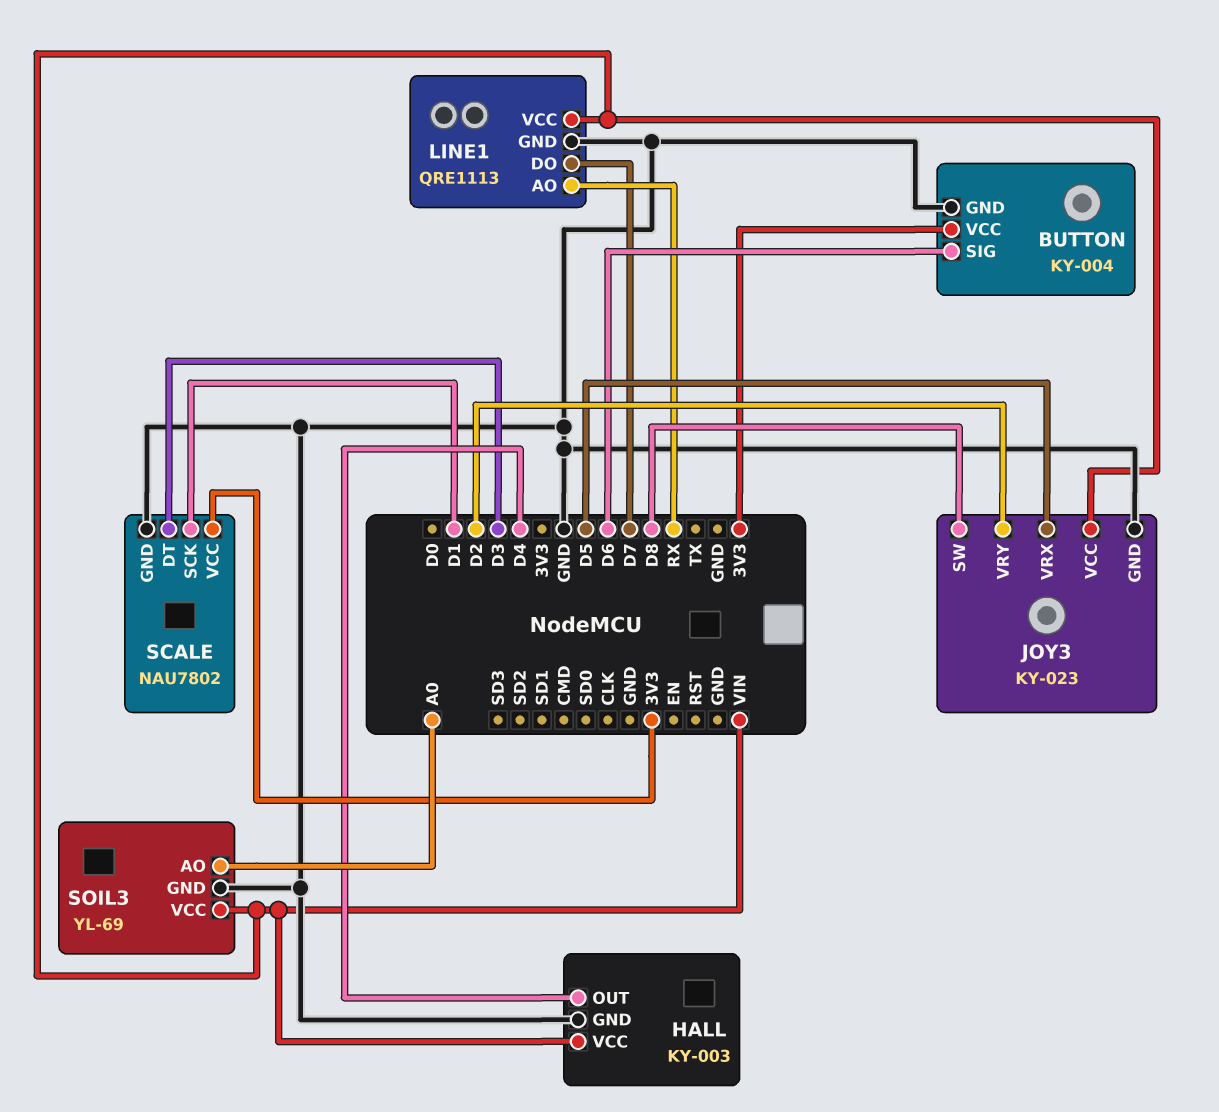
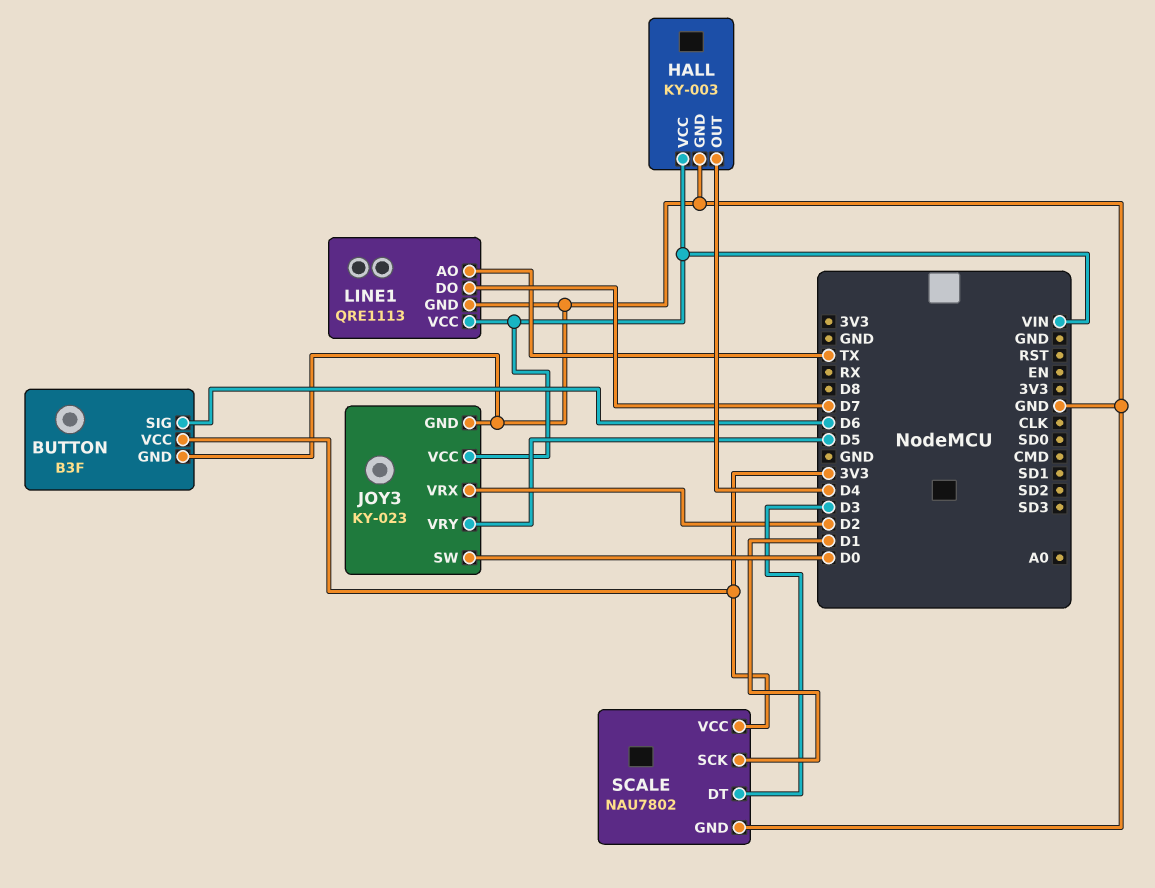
BUTTON: KY-004 -> B3F
JOY3 pin SW: D8 -> D0
JOY3 pin VRX: D5 -> D2
JOY3 pin VRY: D2 -> D5
LINE1 pin AO: RX -> TX
SOIL3: YL-69 -> none
SOIL3 pin AO: A0 -> none
SOIL3 pin GND: GND -> none
SOIL3 pin VCC: VIN -> none

